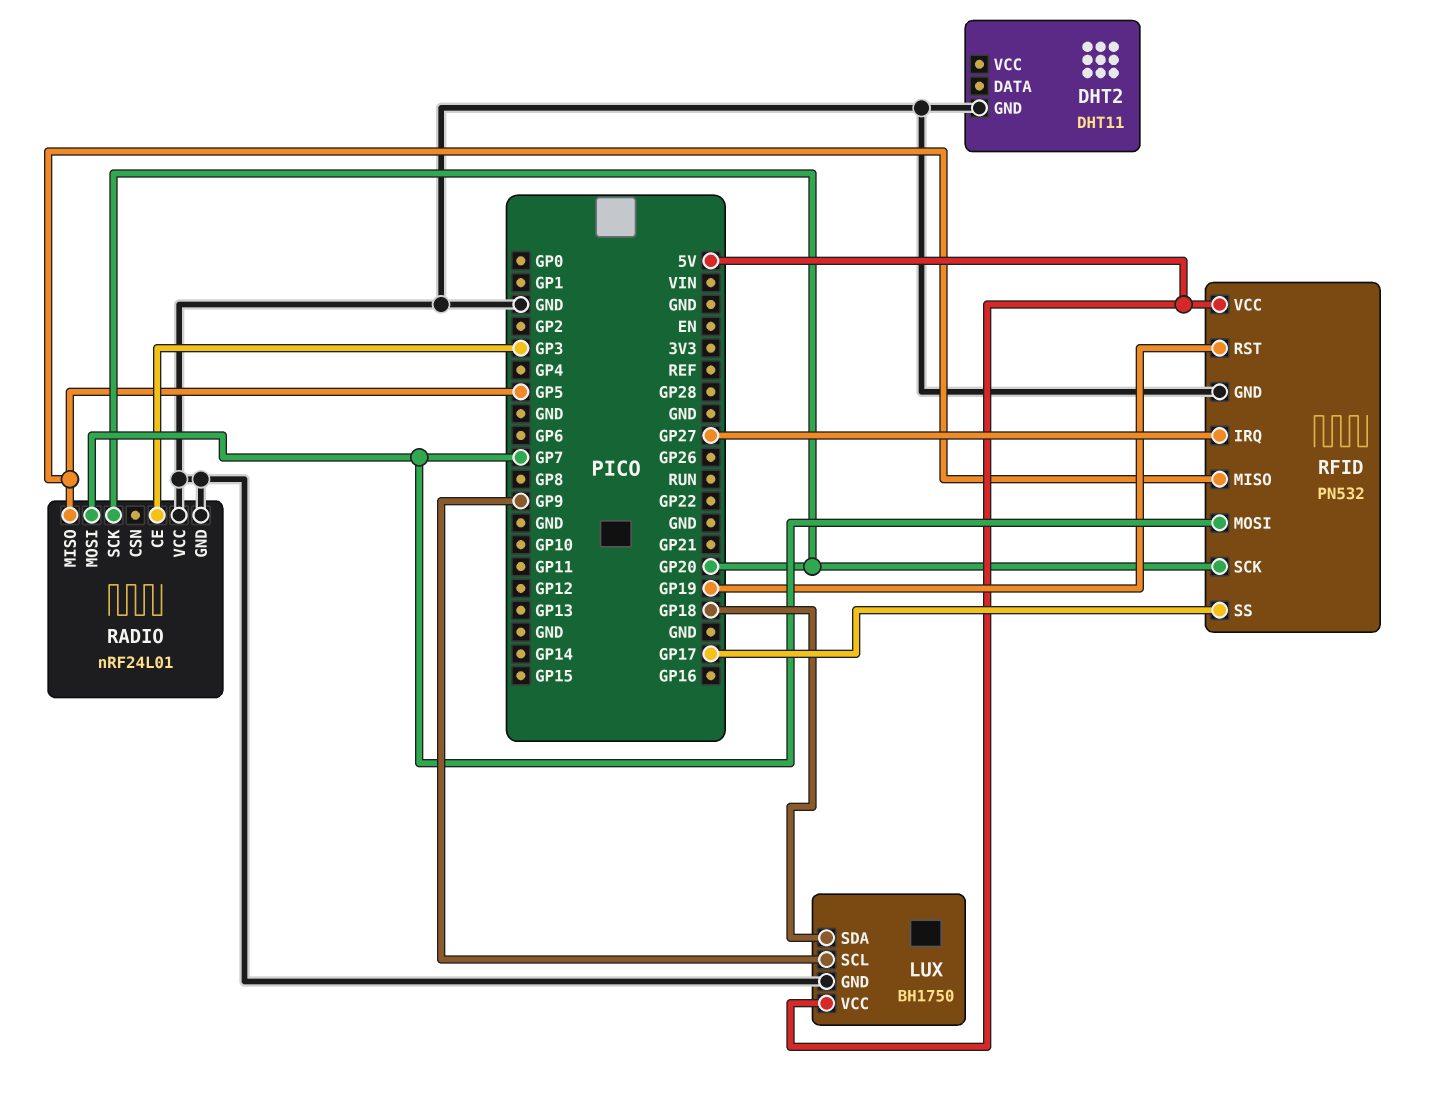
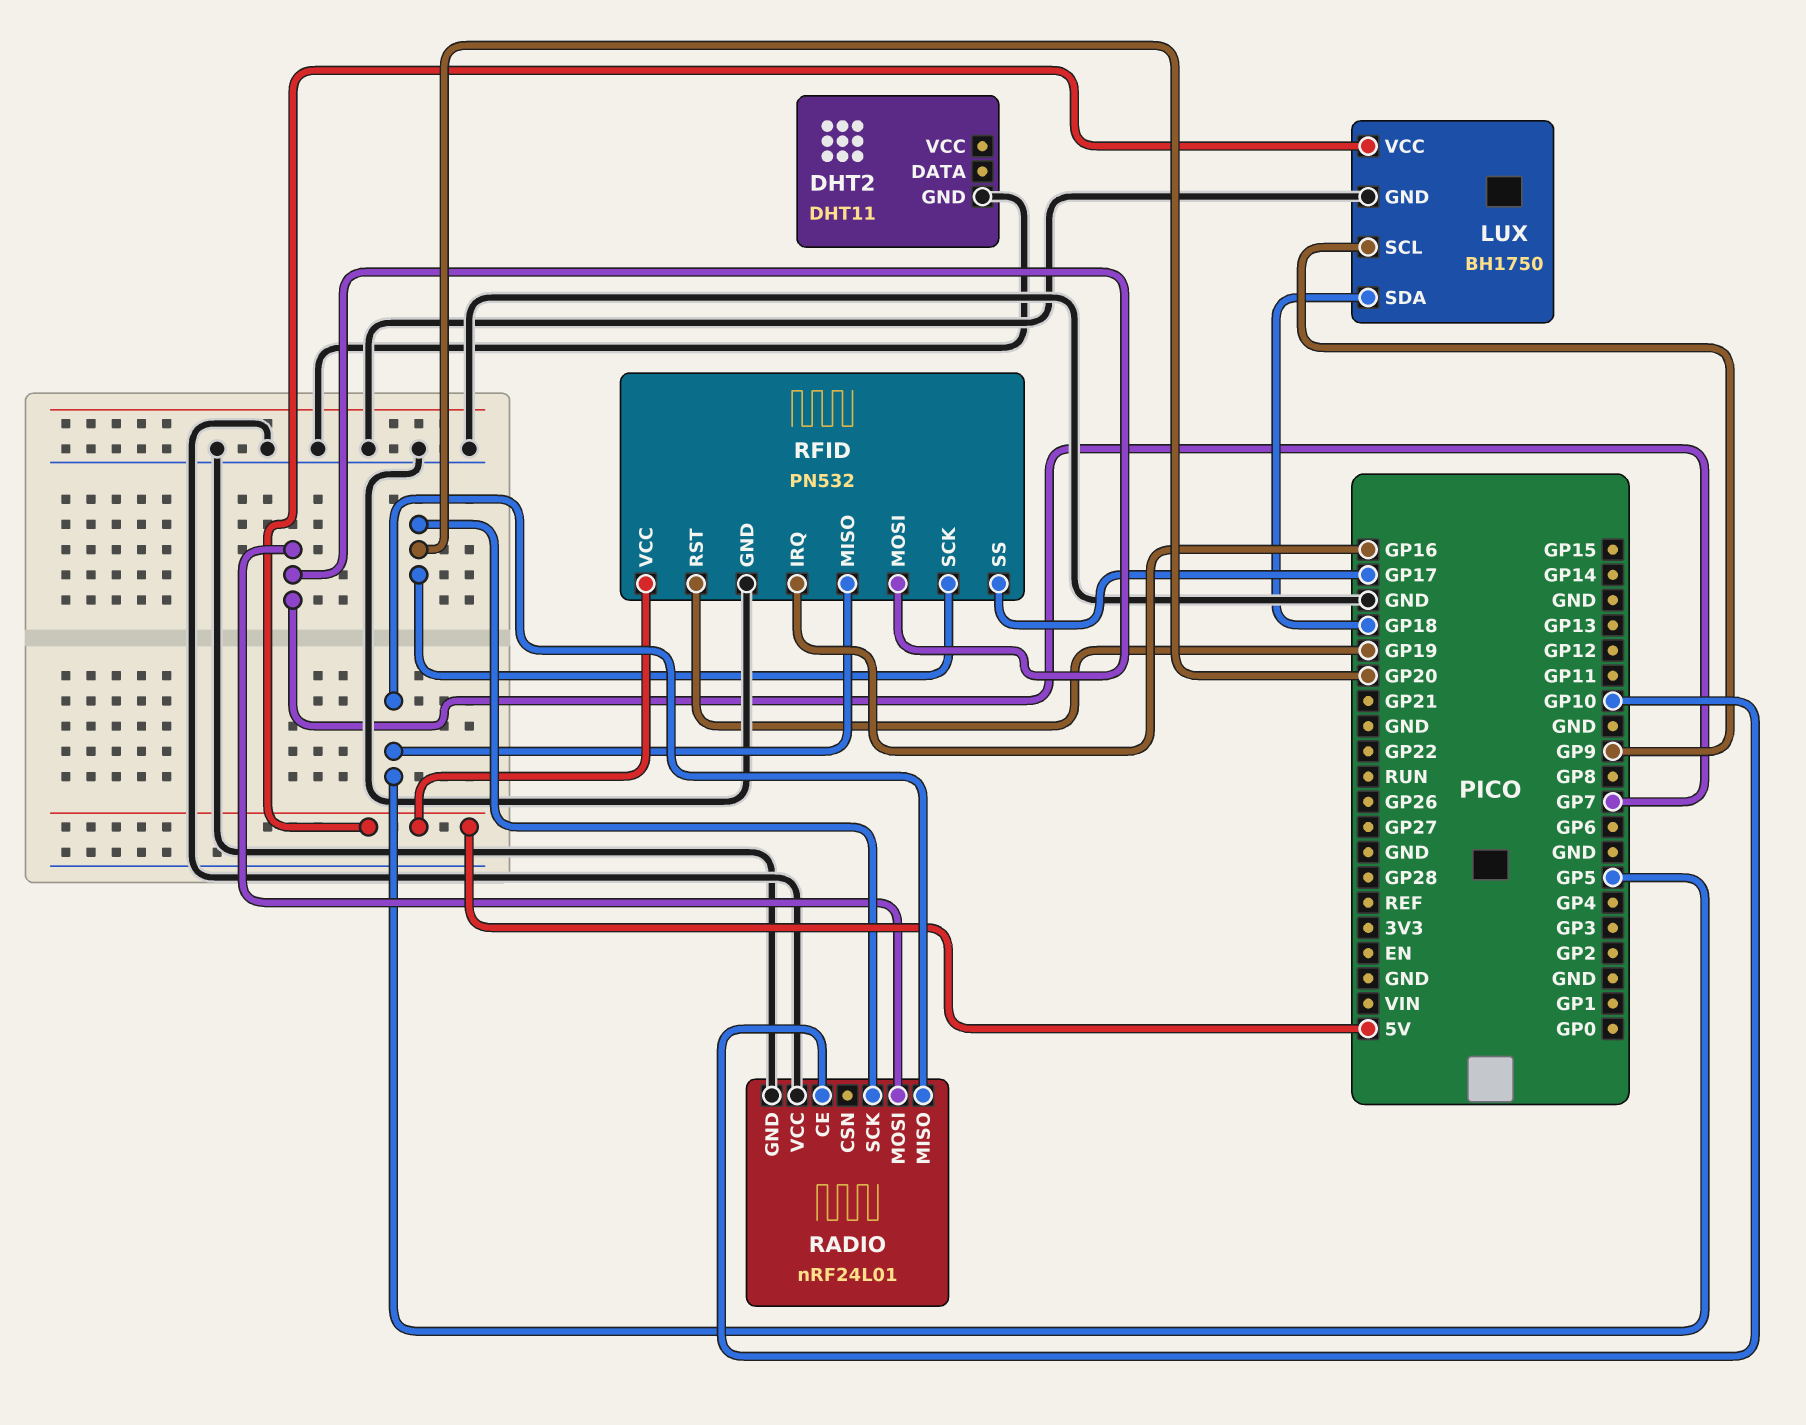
RADIO pin CE: GP3 -> GP10
RFID pin IRQ: GP27 -> GP16

